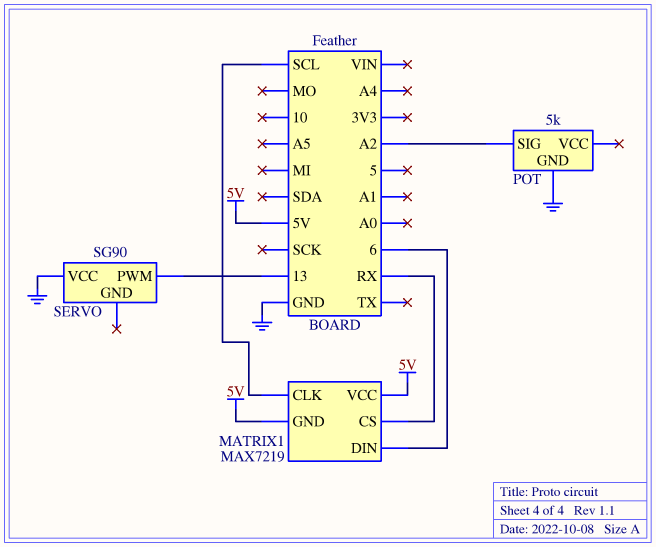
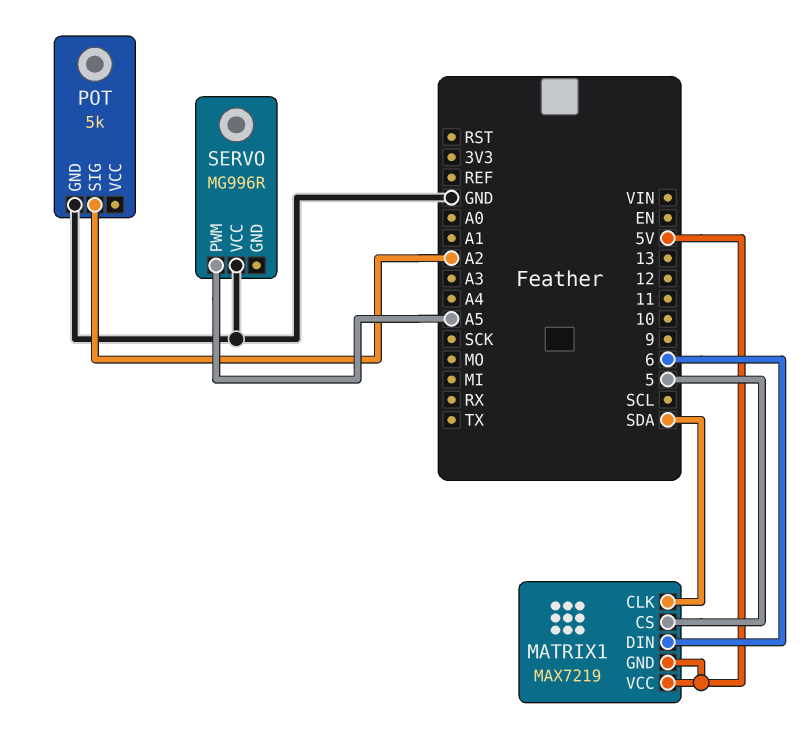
MATRIX1 pin CLK: SCL -> SDA
MATRIX1 pin CS: RX -> 5
SERVO: SG90 -> MG996R
SERVO pin PWM: 13 -> A5

